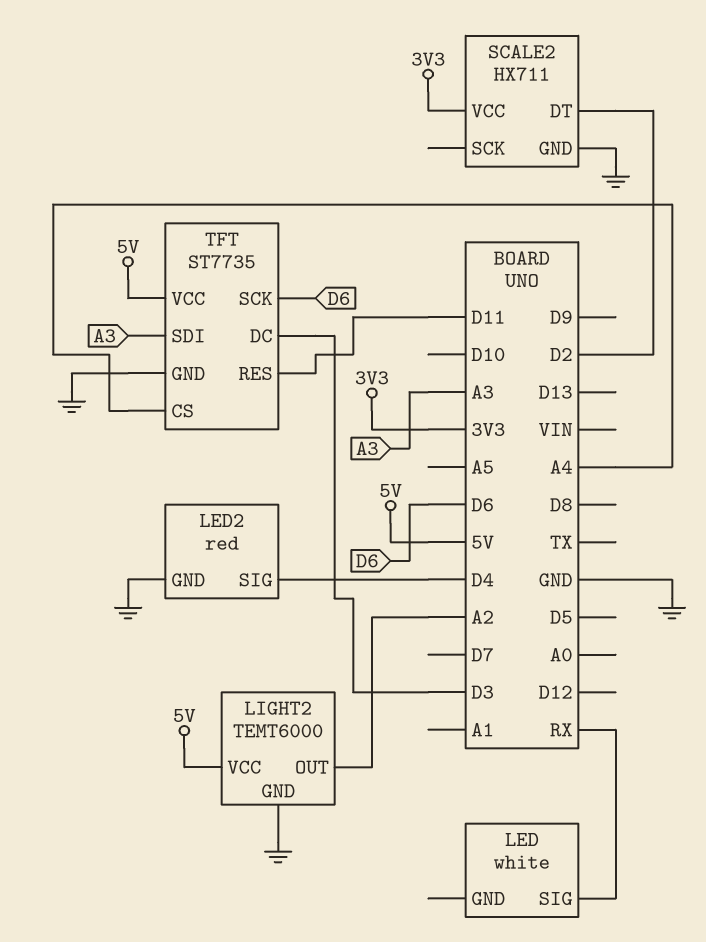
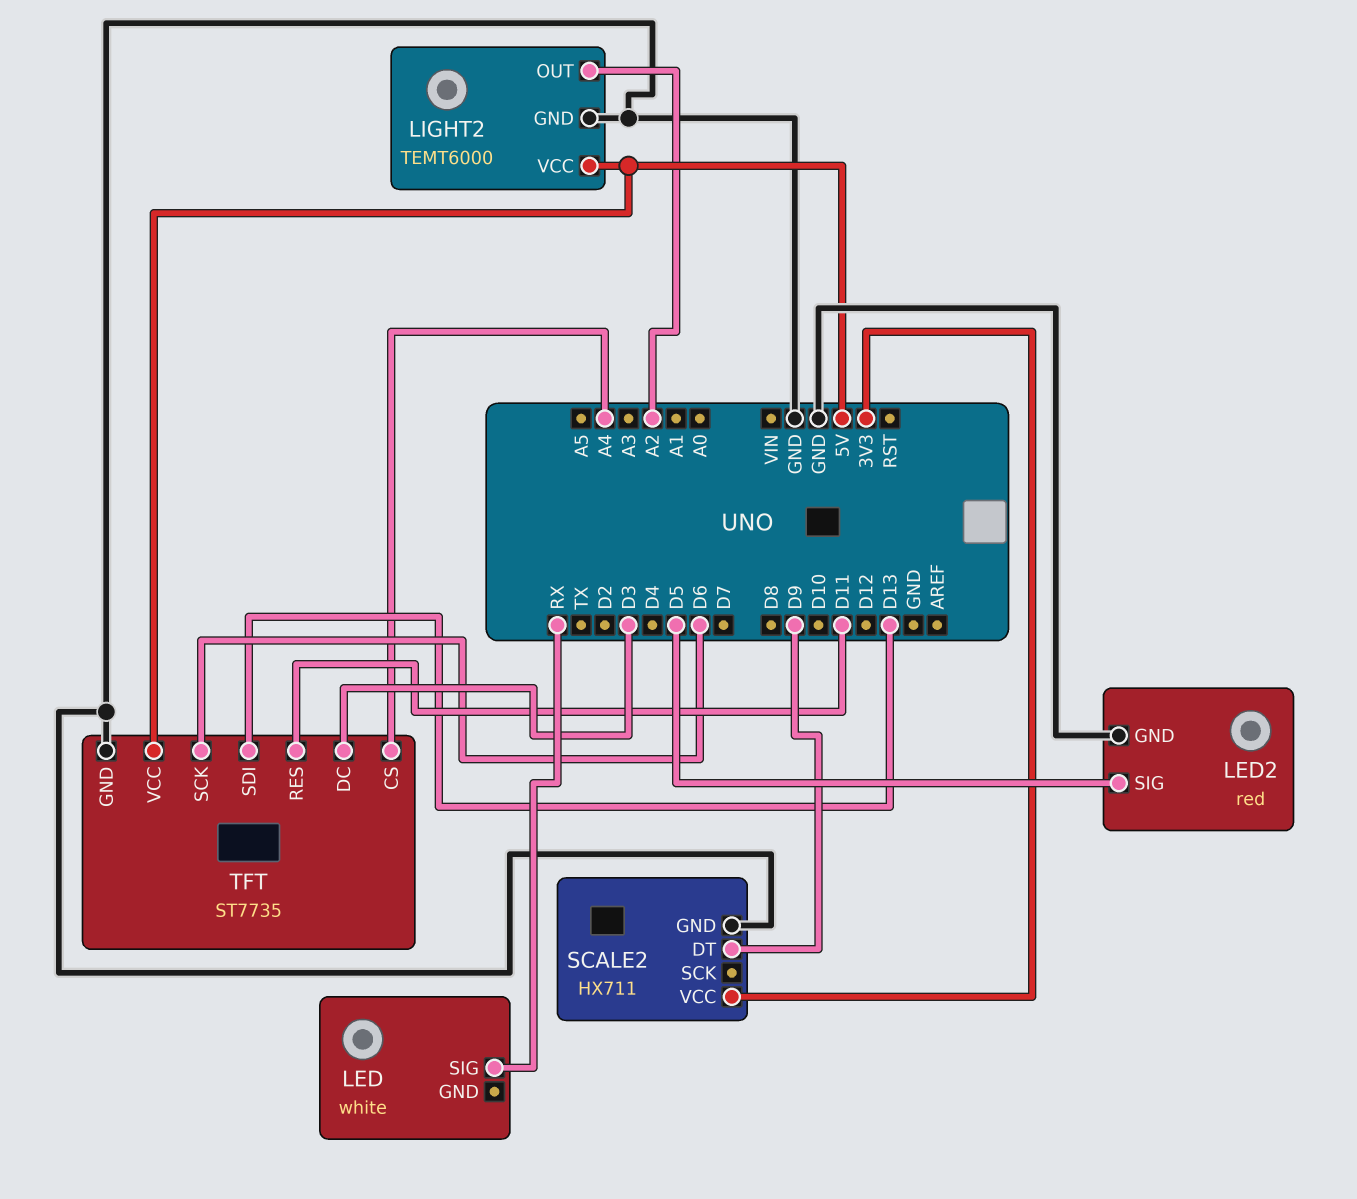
LED2 pin SIG: D4 -> D5
SCALE2 pin DT: D2 -> D9
TFT pin SDI: A3 -> D13

